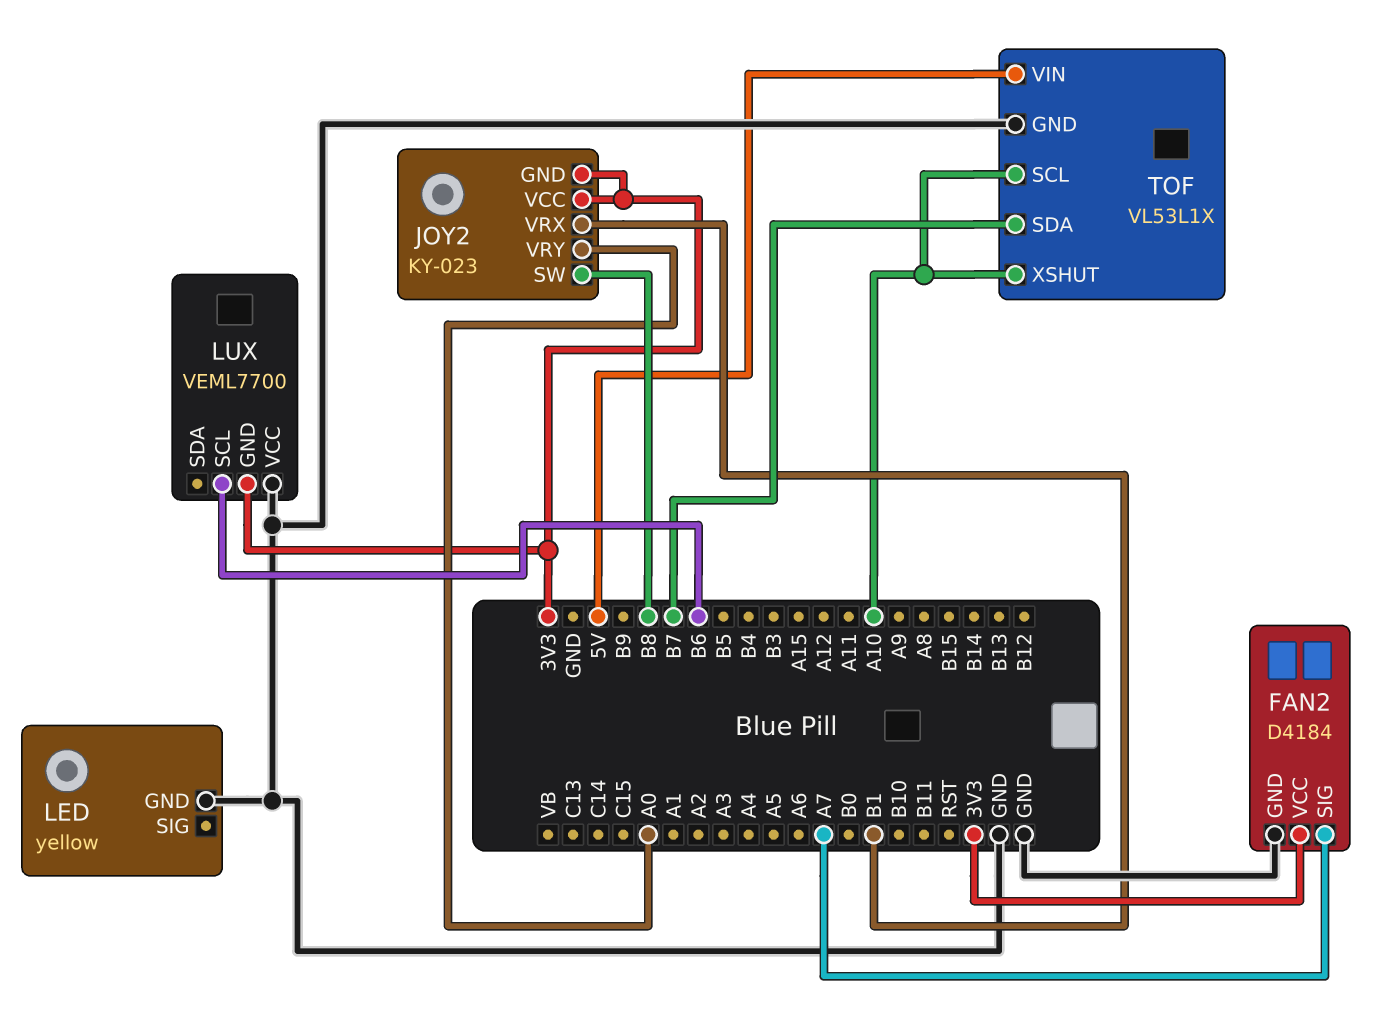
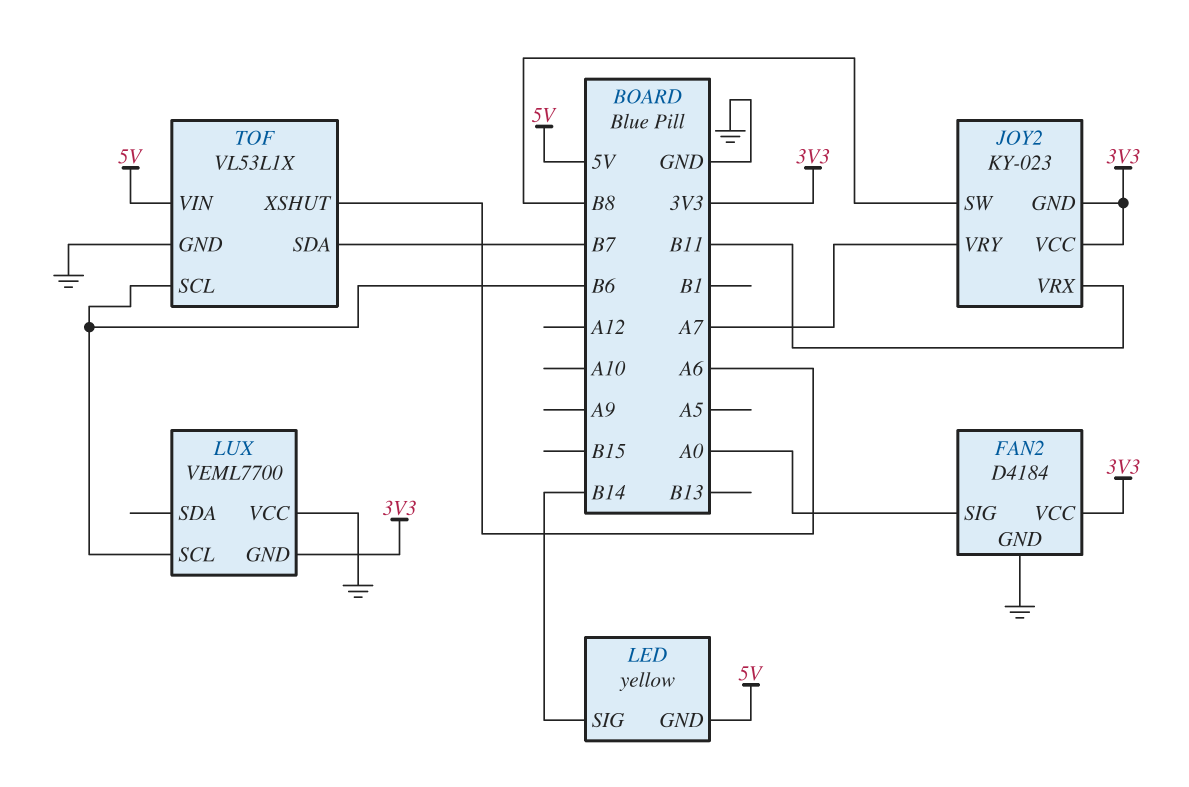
FAN2 pin SIG: A7 -> A0
JOY2 pin VRX: B1 -> B11
JOY2 pin VRY: A0 -> A7
LED pin GND: GND -> 5V
LED pin SIG: none -> B14
TOF pin SCL: A10 -> B6
TOF pin XSHUT: A10 -> A6

